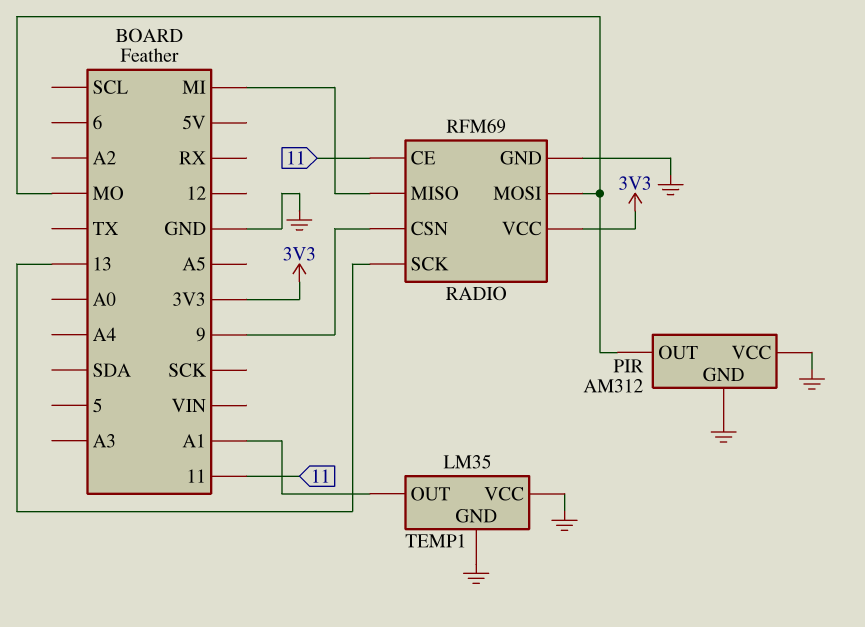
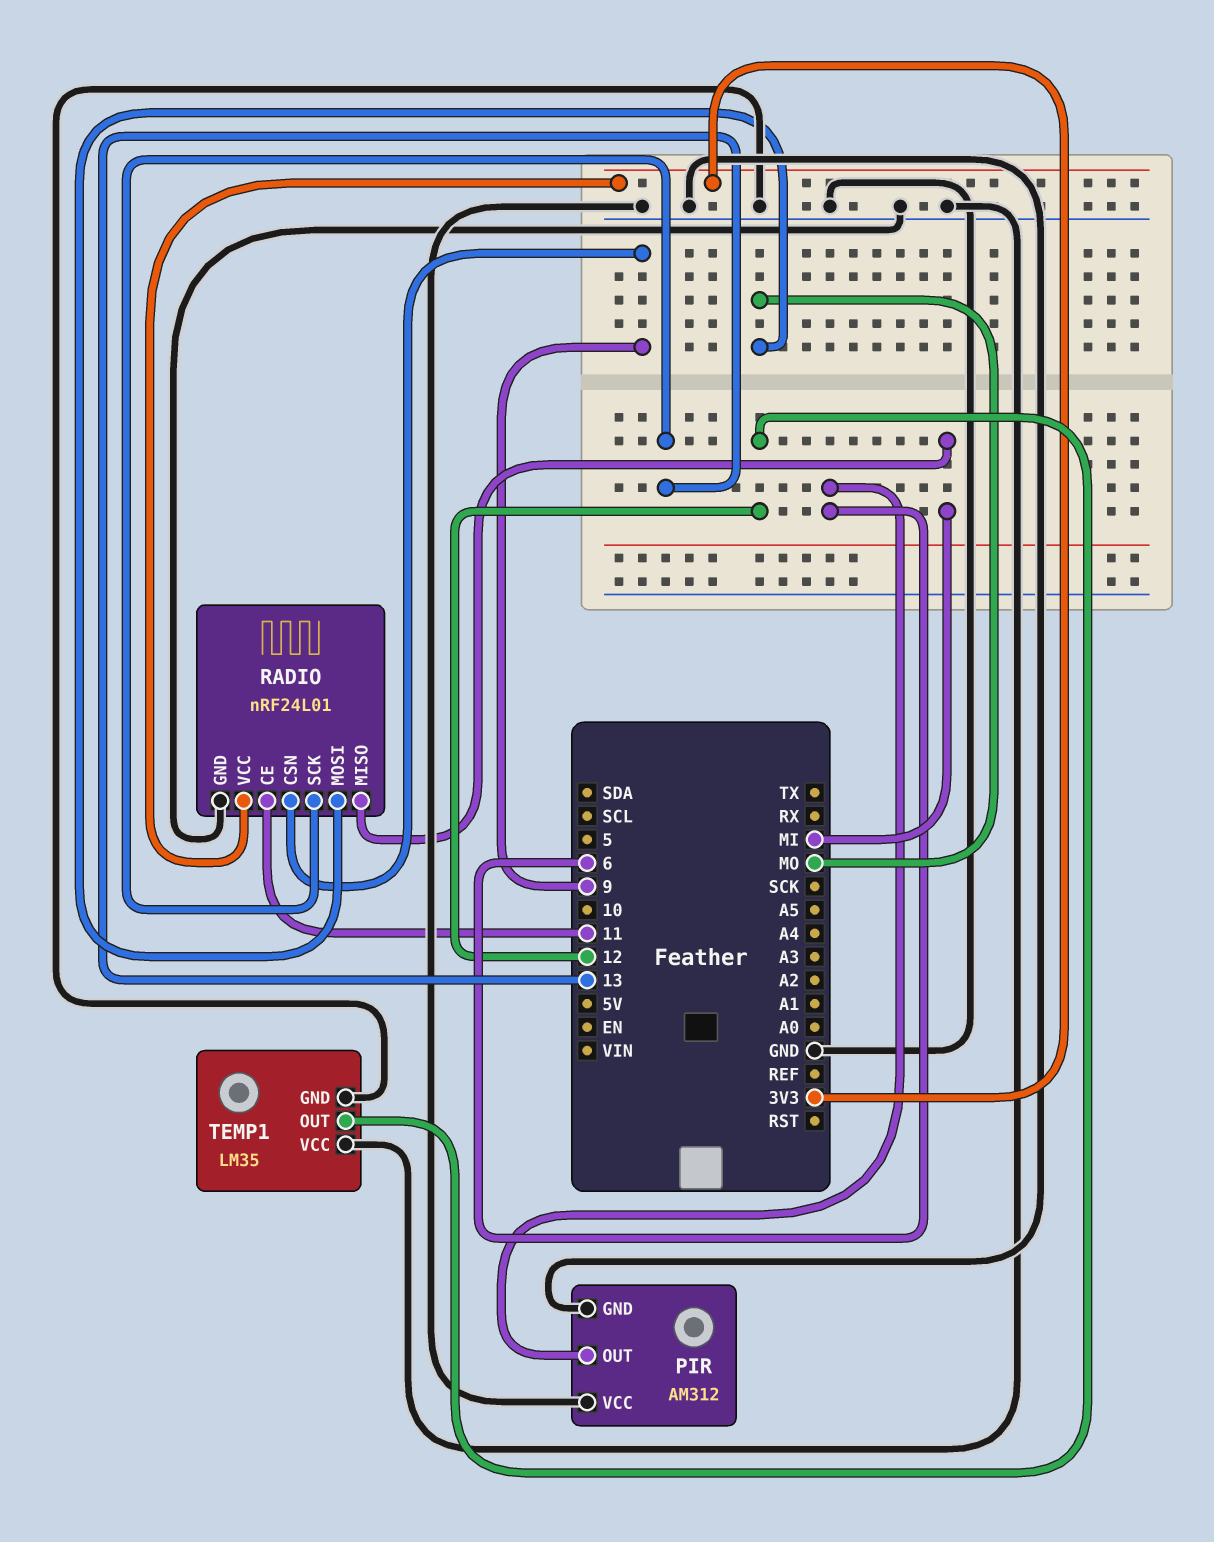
PIR pin OUT: MO -> 6
RADIO: RFM69 -> nRF24L01
TEMP1 pin OUT: A1 -> 12

